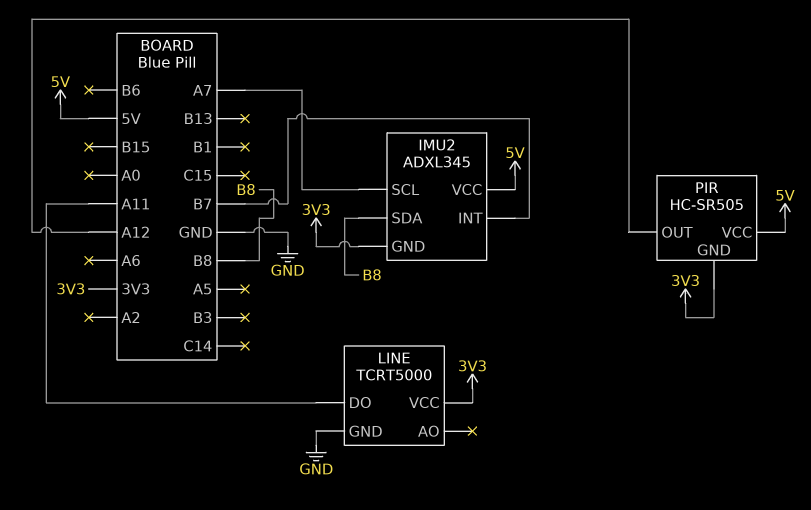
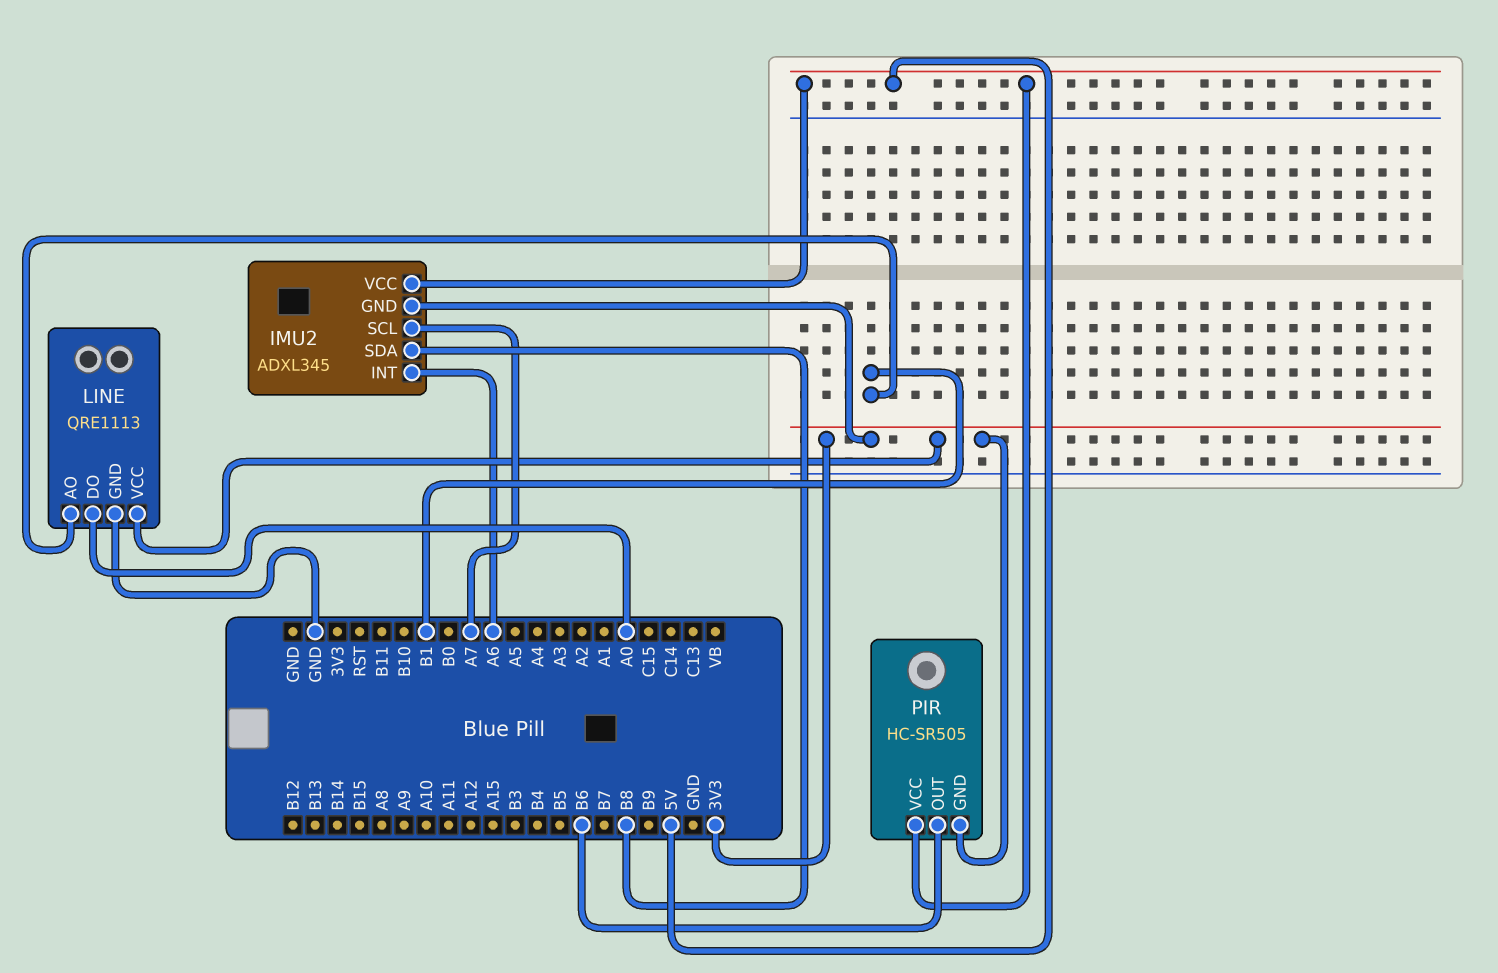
IMU2 pin INT: B7 -> A6
LINE: TCRT5000 -> QRE1113
LINE pin AO: none -> B1
LINE pin DO: A11 -> A0
PIR pin OUT: A12 -> B6

